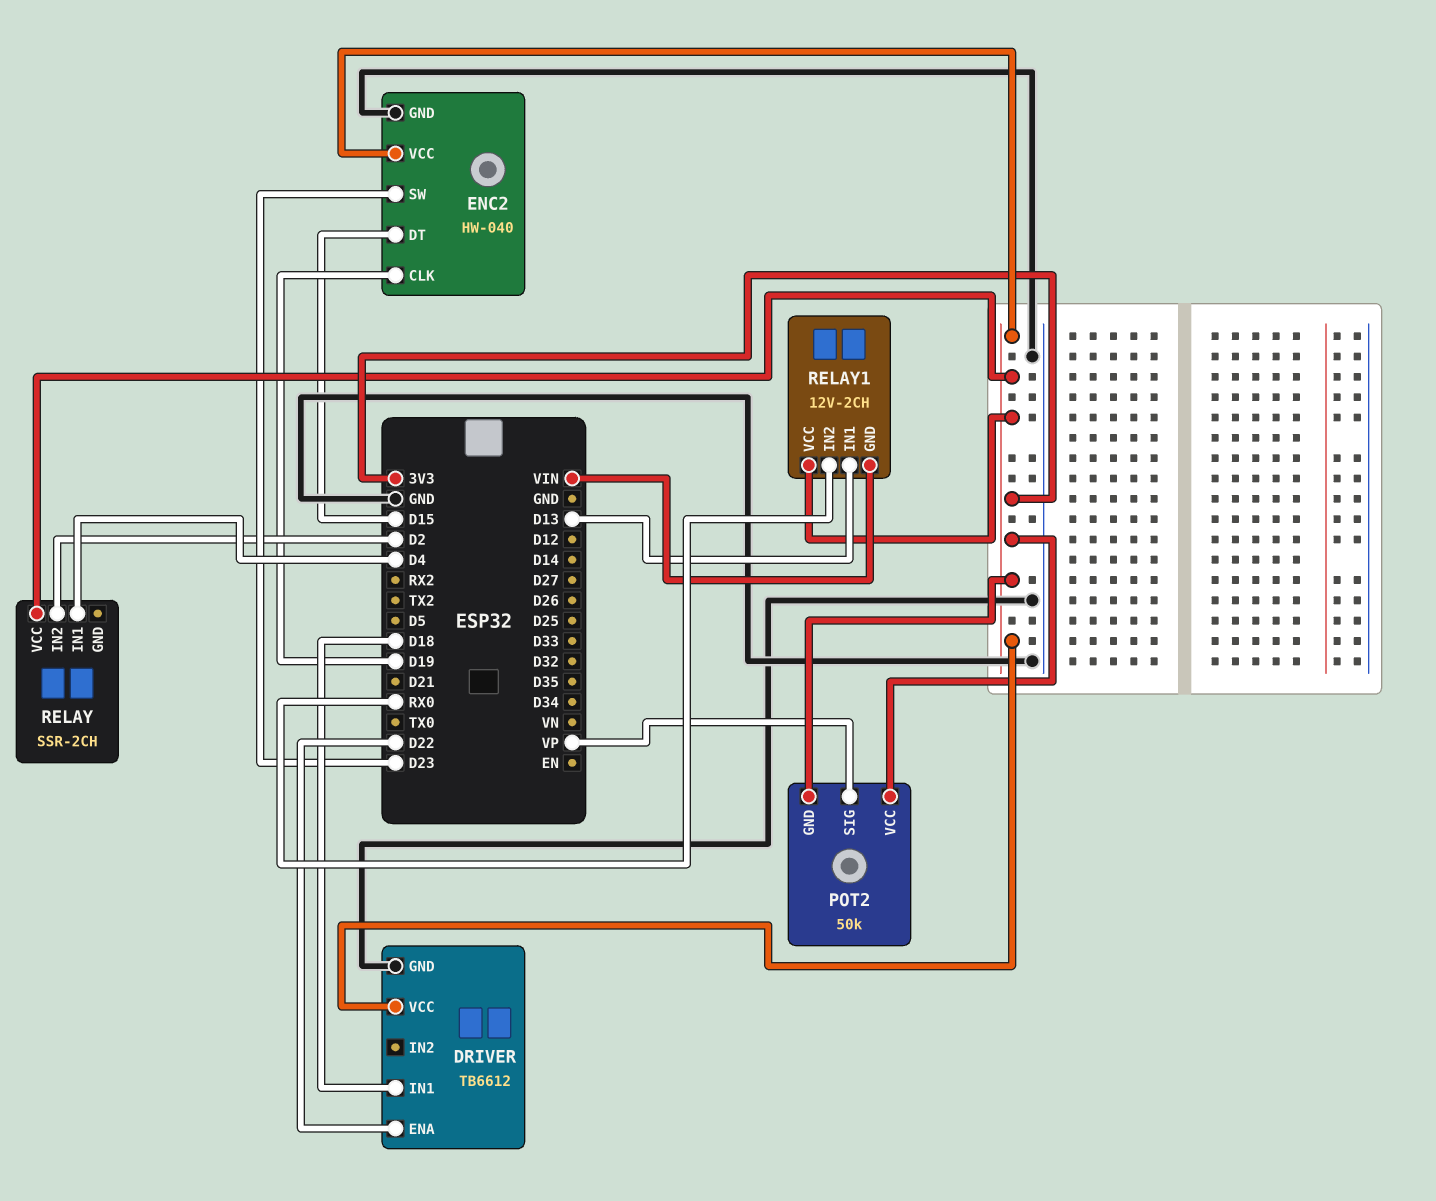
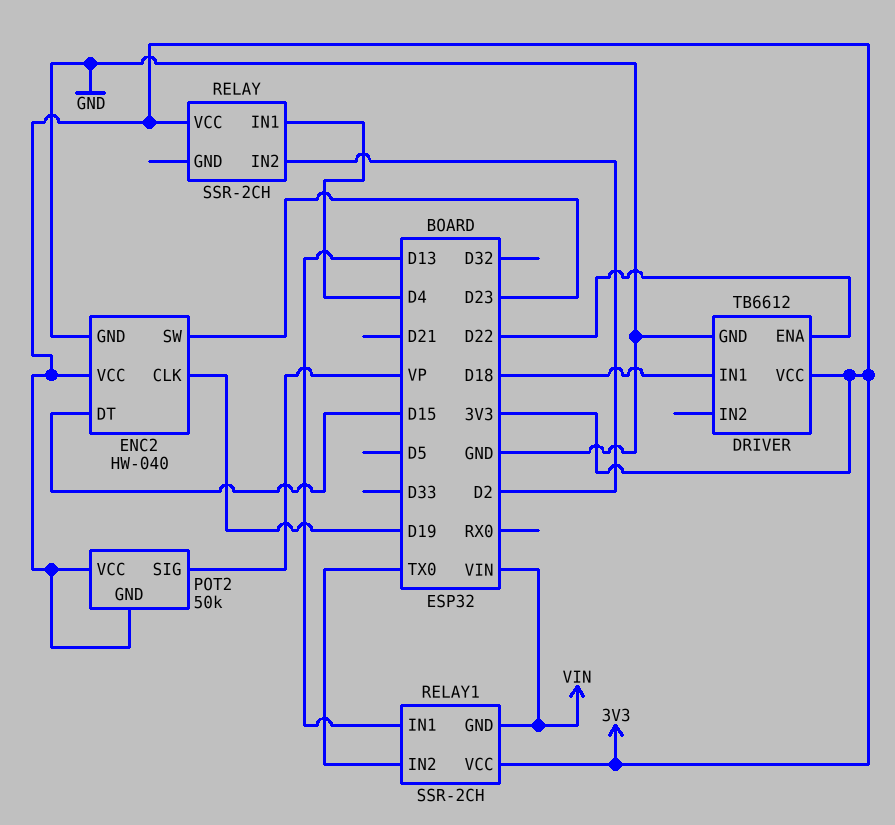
RELAY1: 12V-2CH -> SSR-2CH
RELAY1 pin IN2: RX0 -> TX0

